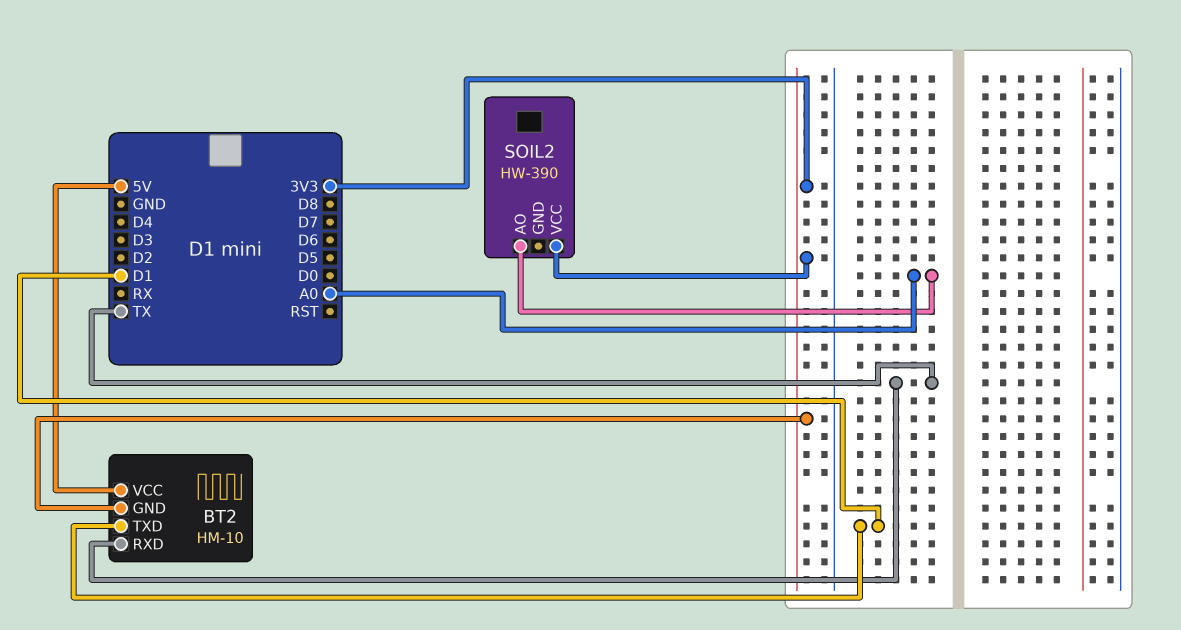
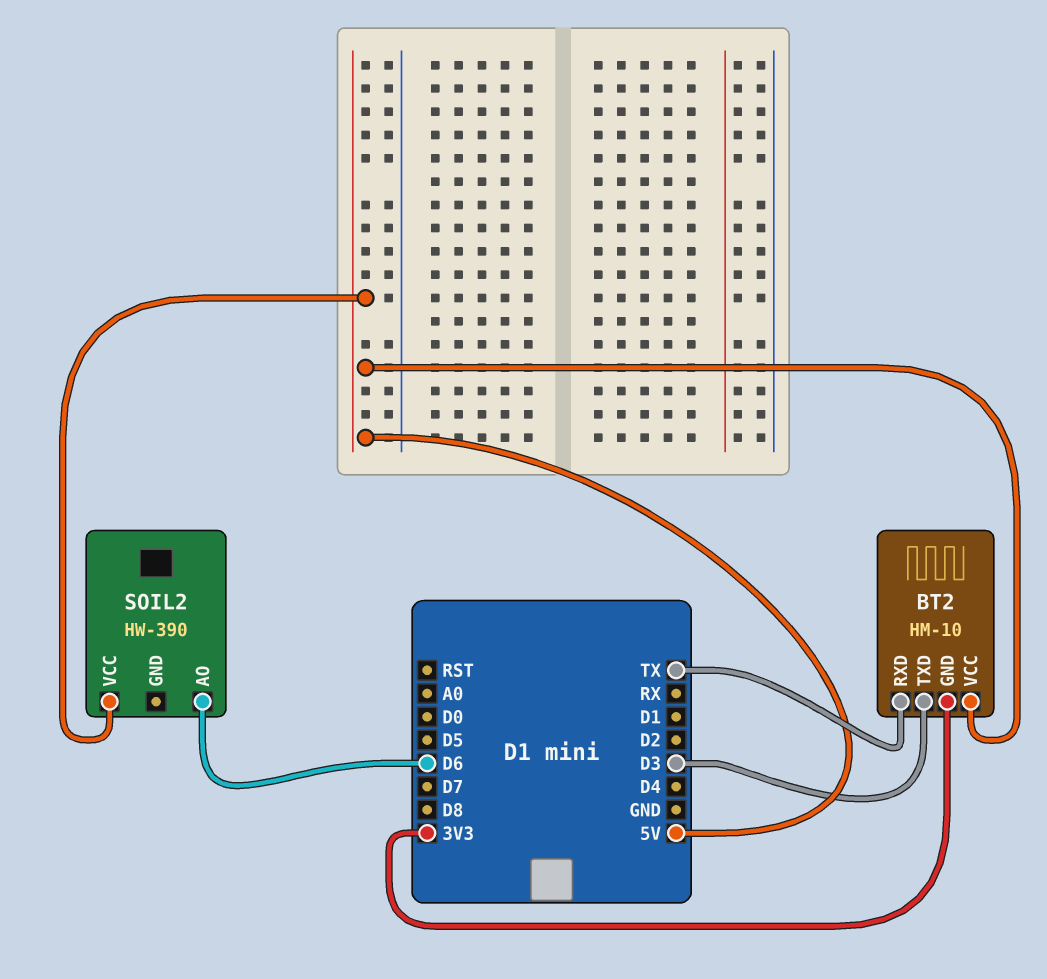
BT2 pin TXD: D1 -> D3
SOIL2 pin AO: A0 -> D6
SOIL2 pin VCC: 3V3 -> 5V

